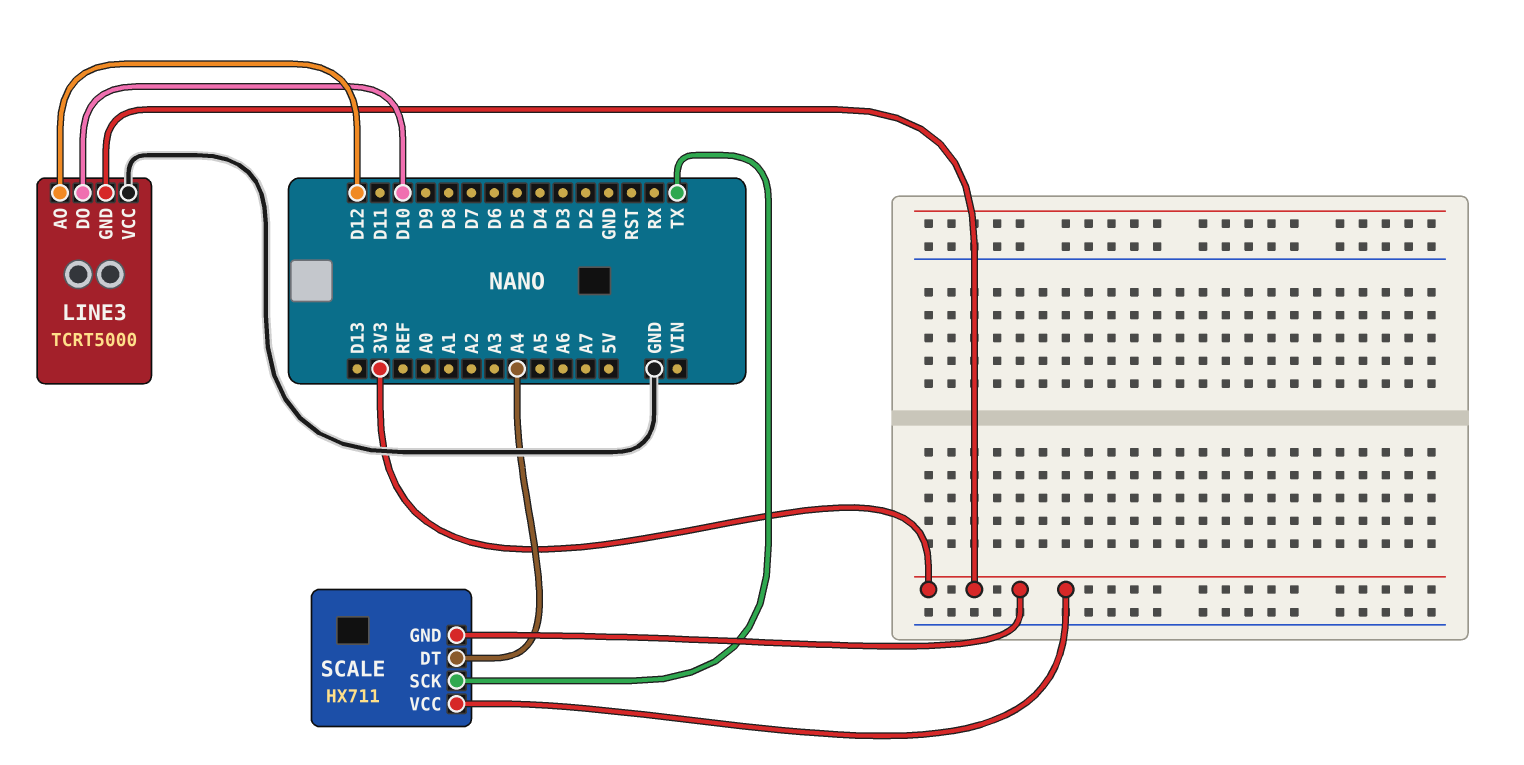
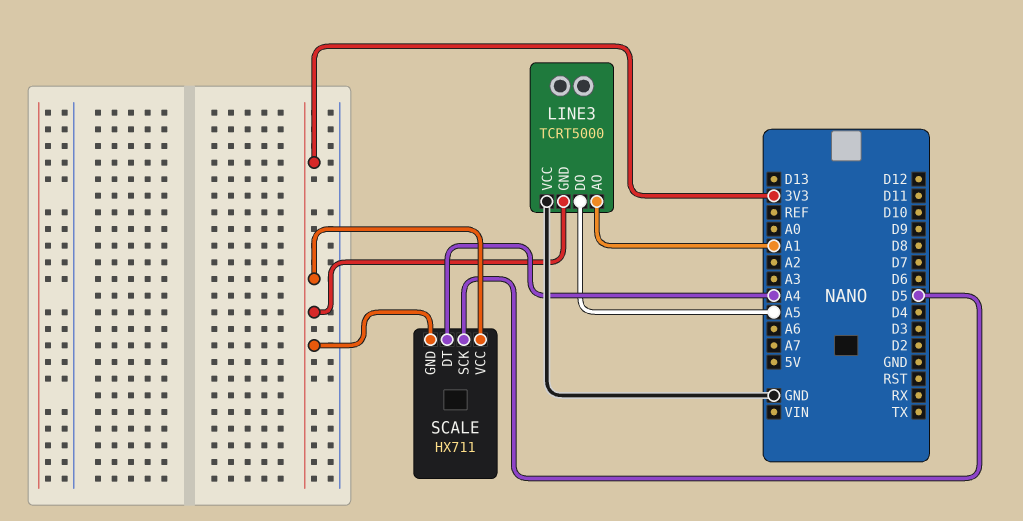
LINE3 pin AO: D12 -> A1
LINE3 pin DO: D10 -> A5
SCALE pin SCK: TX -> D5

